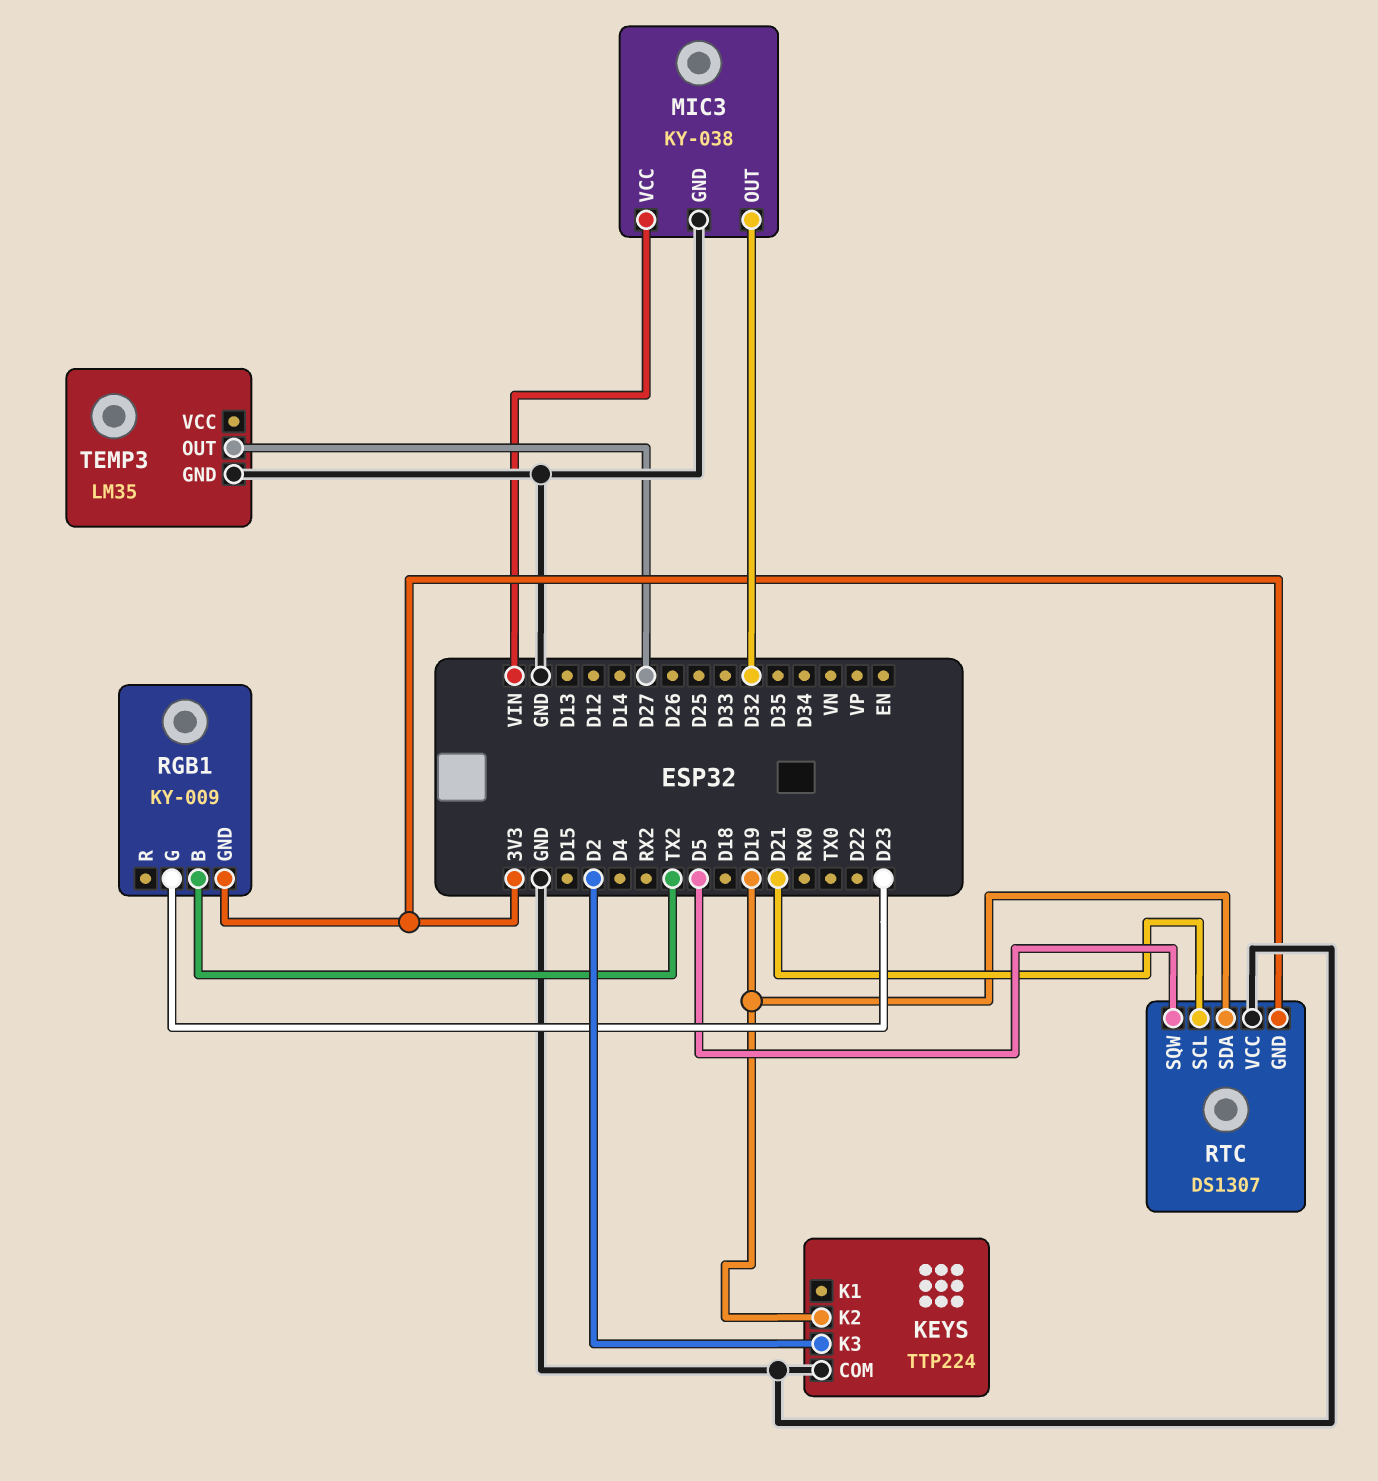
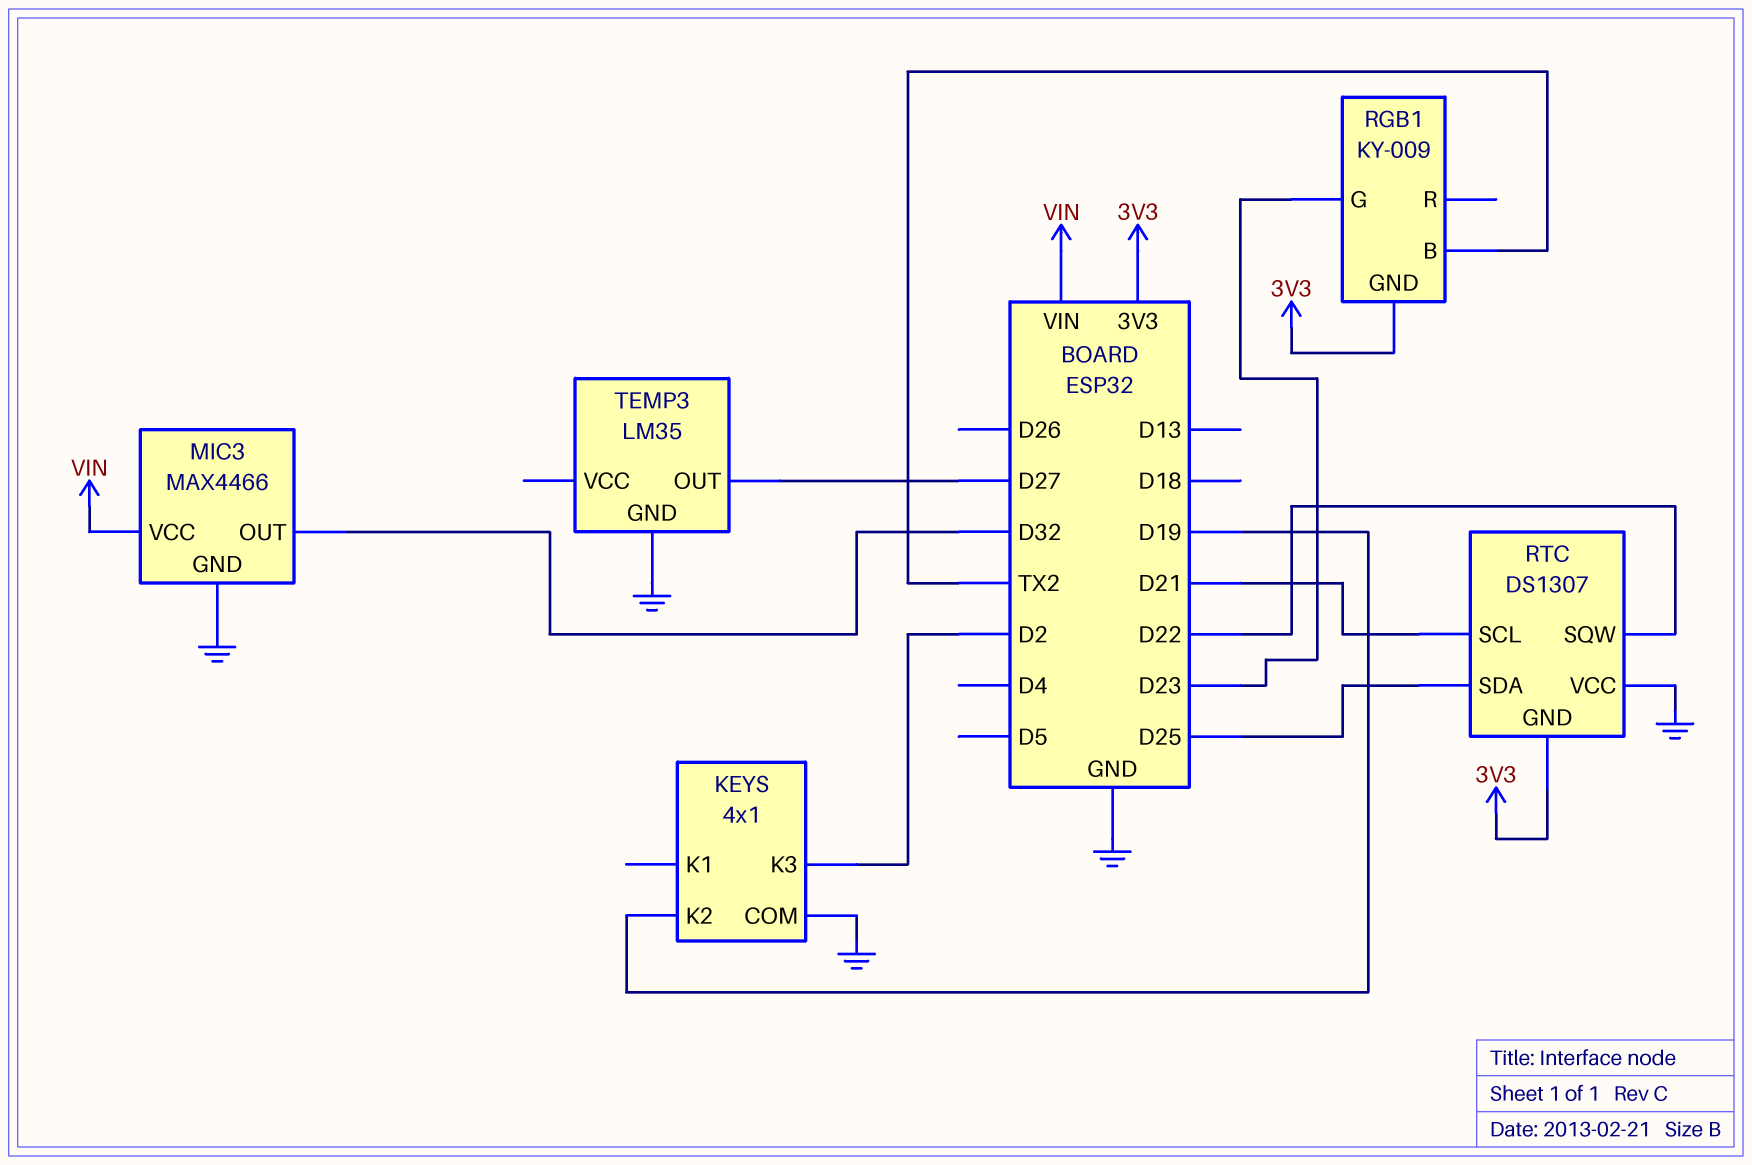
KEYS: TTP224 -> 4x1
MIC3: KY-038 -> MAX4466
RTC pin SDA: D19 -> D25
RTC pin SQW: D5 -> D22

